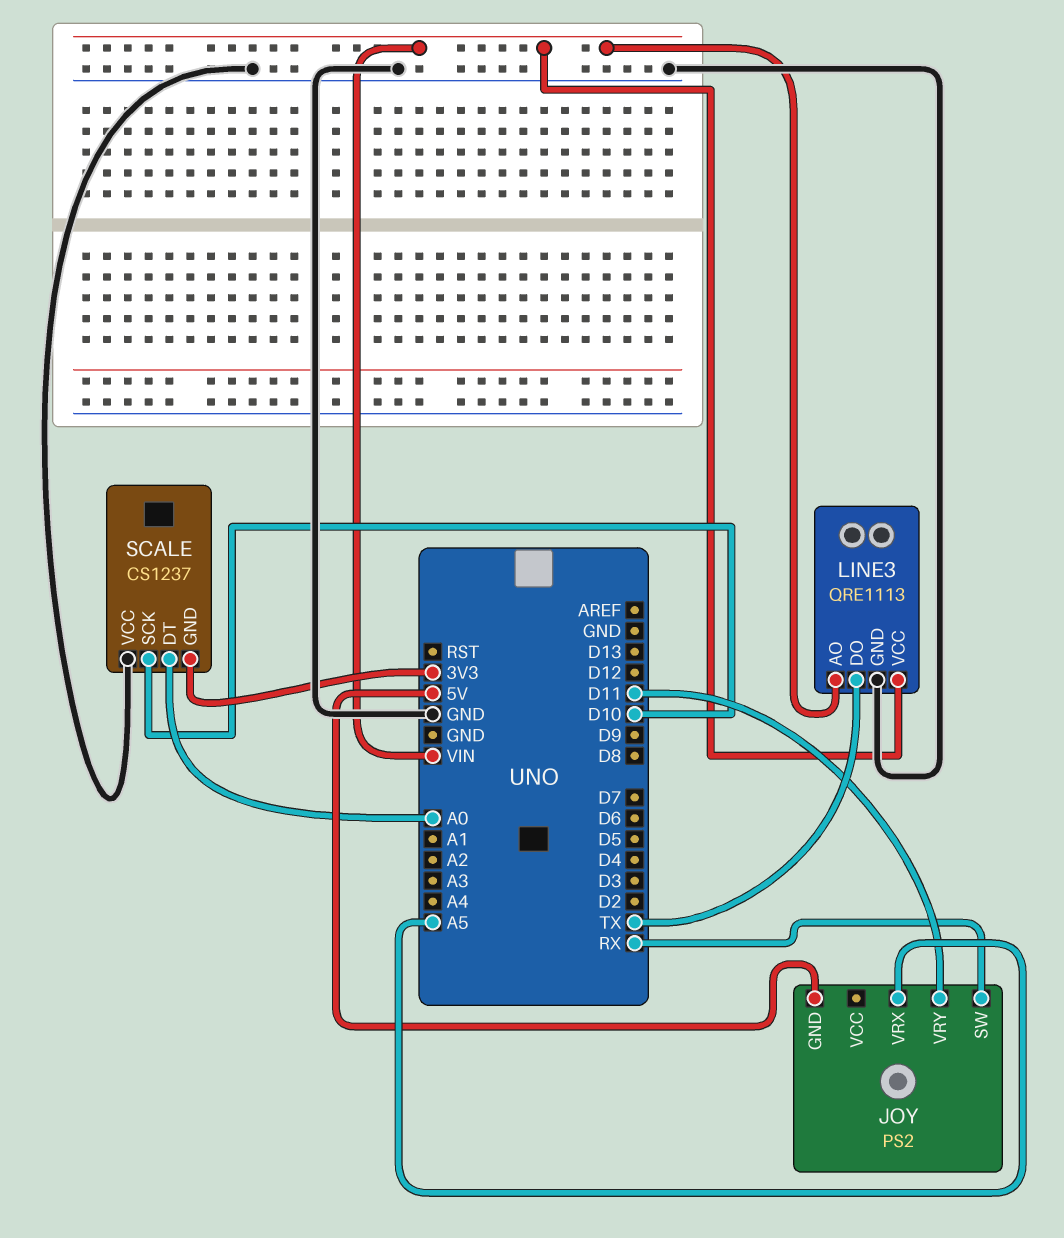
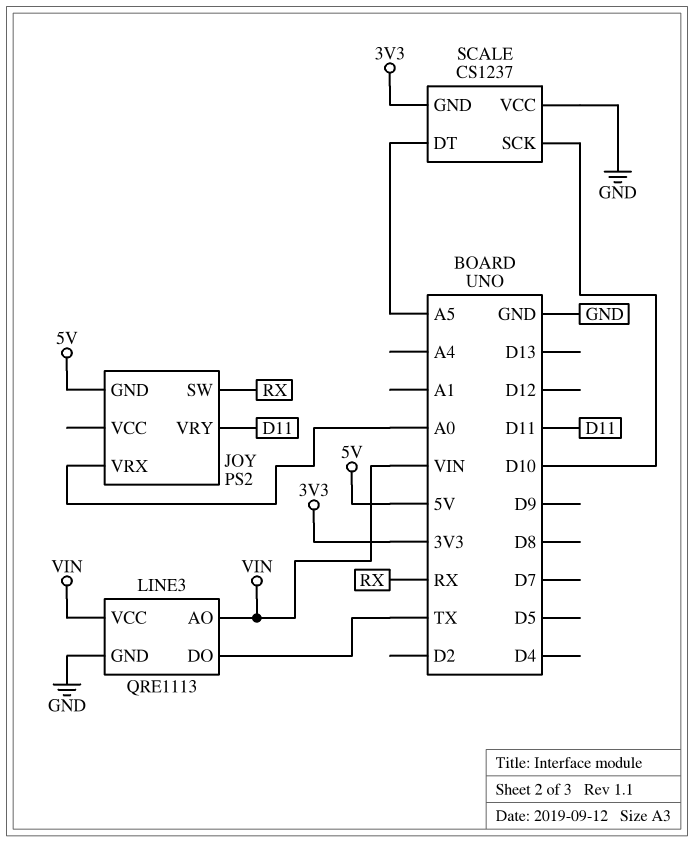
JOY pin VRX: A5 -> A0
SCALE pin DT: A0 -> A5

